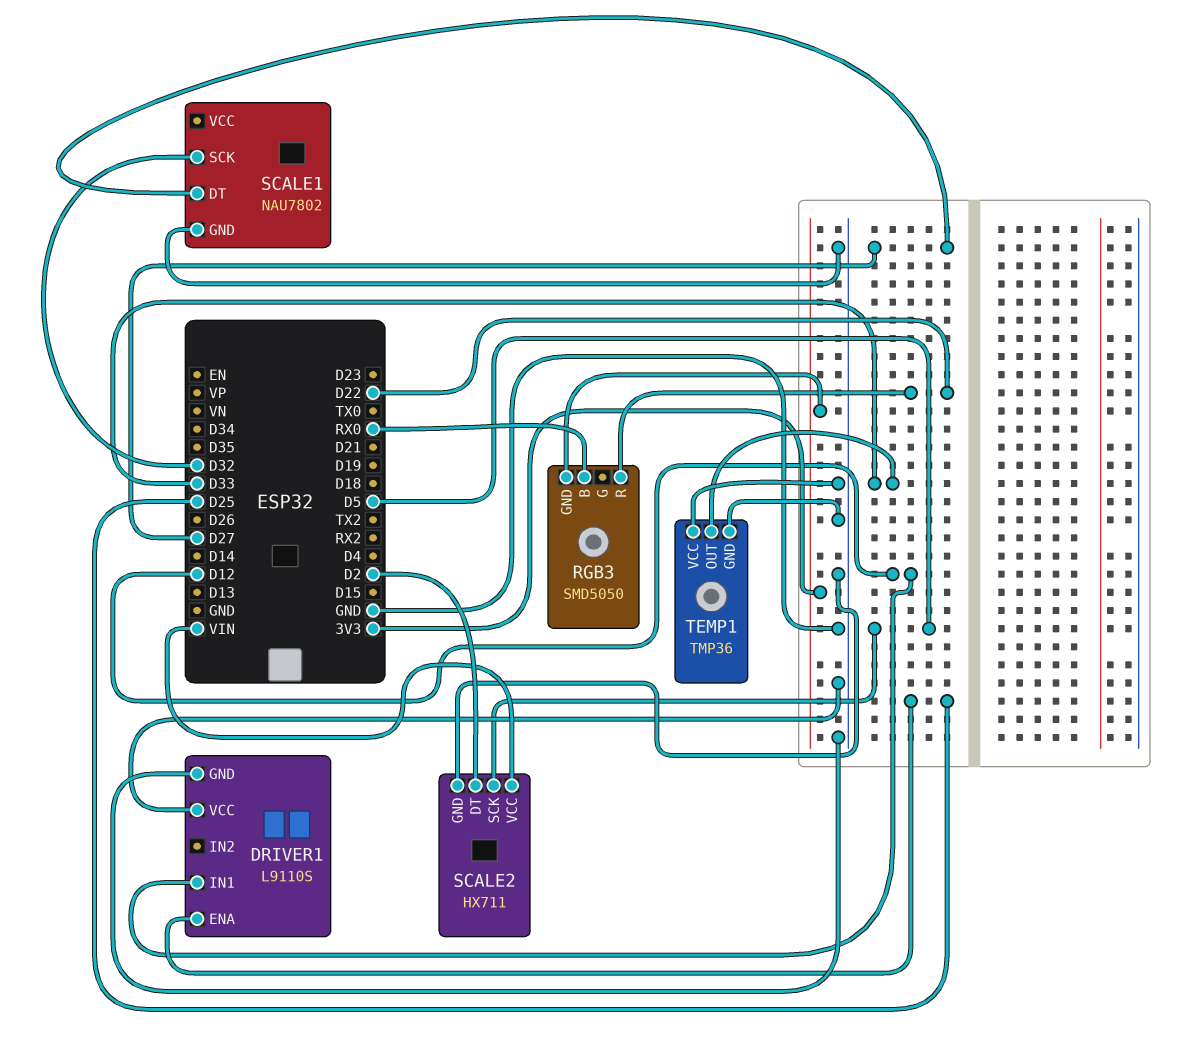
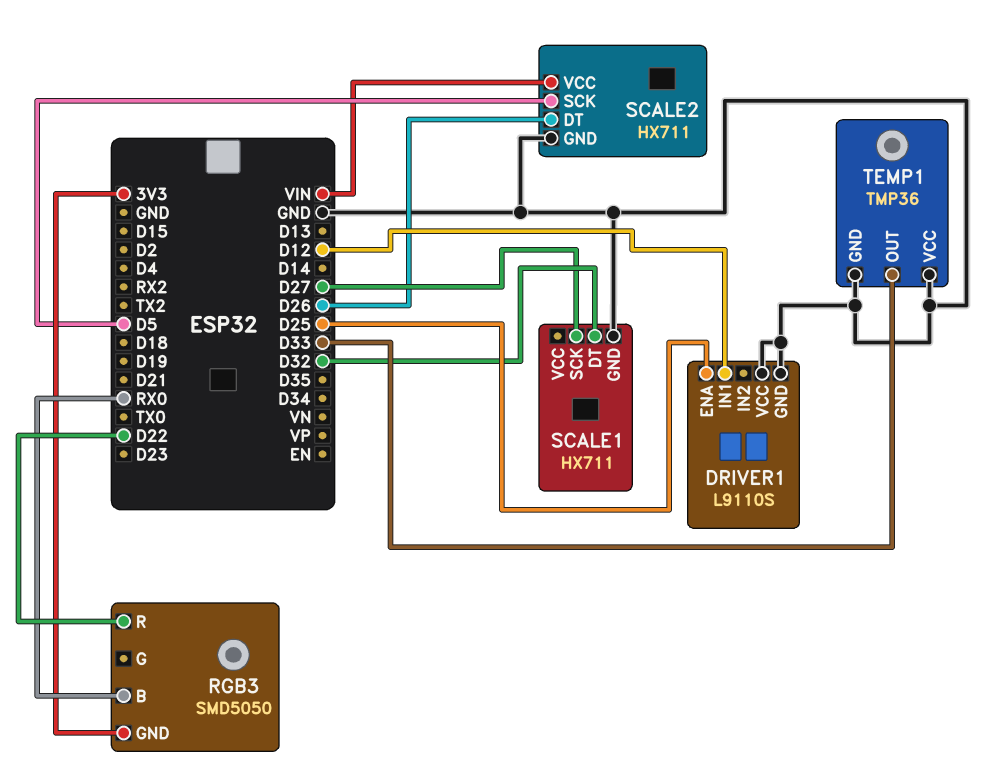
SCALE1: NAU7802 -> HX711
SCALE1 pin DT: D27 -> D32
SCALE1 pin SCK: D32 -> D27
SCALE2 pin DT: D2 -> D26

